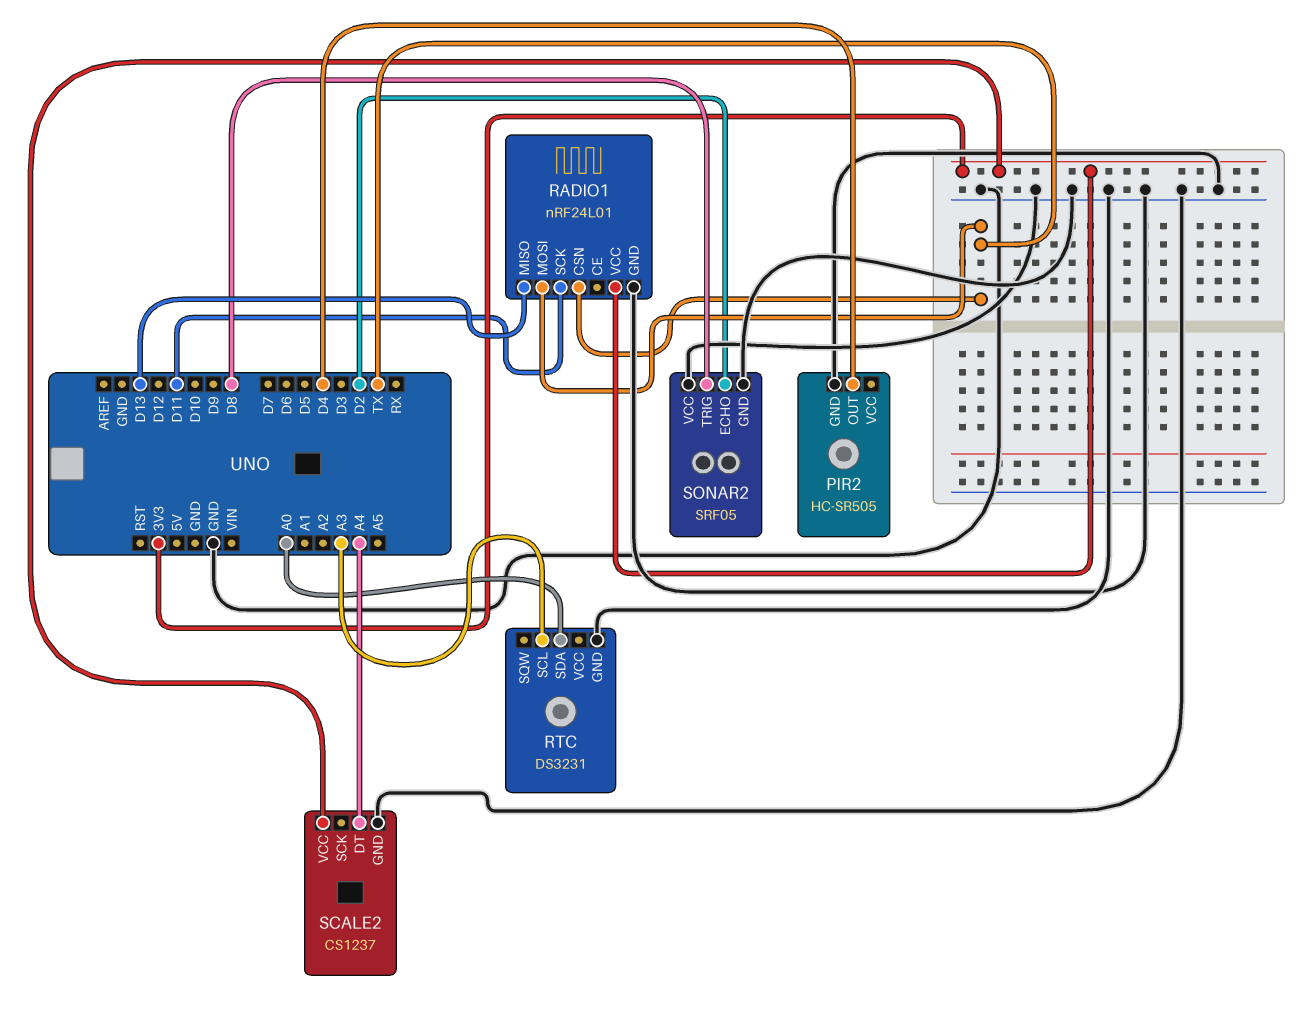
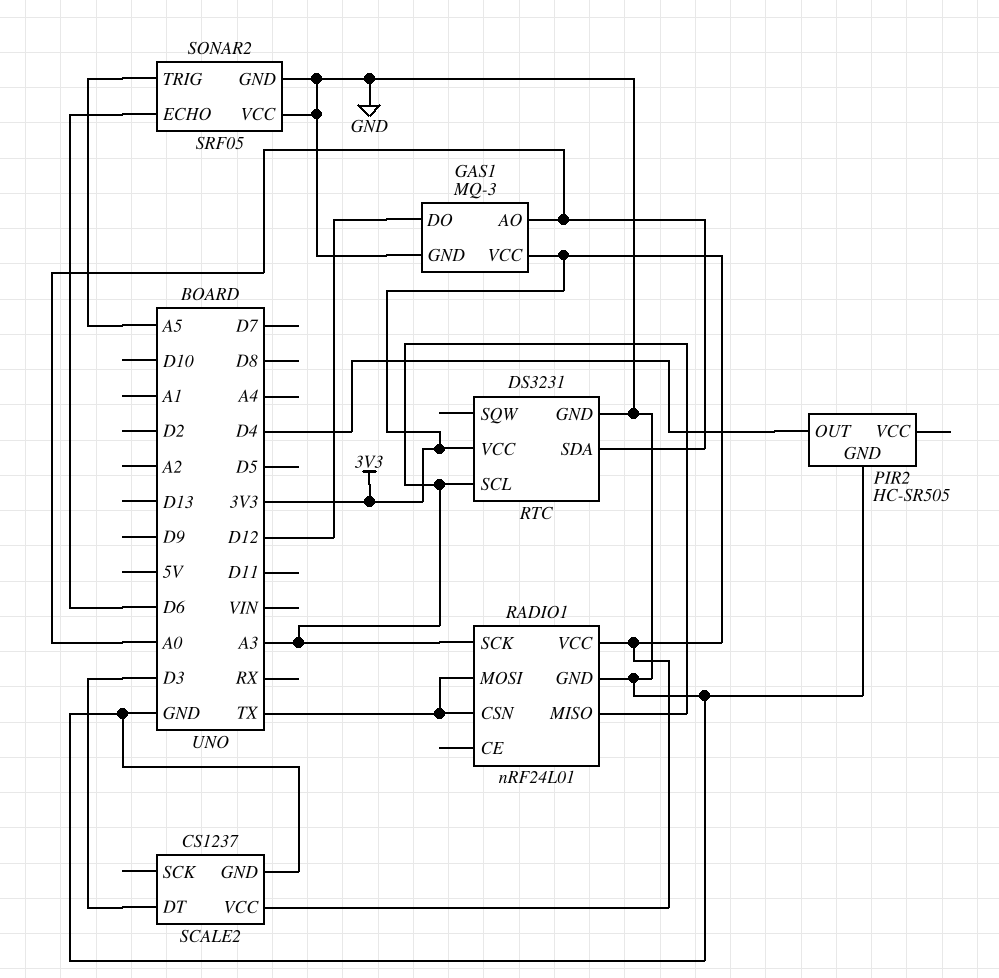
GAS1: none -> MQ-3
GAS1 pin AO: none -> A0
GAS1 pin DO: none -> D12
GAS1 pin GND: none -> GND
GAS1 pin VCC: none -> 3V3
RADIO1 pin MISO: D13 -> A3
RADIO1 pin SCK: D11 -> A3
RTC pin VCC: none -> 3V3
SCALE2 pin DT: A4 -> D3
SONAR2 pin ECHO: D2 -> D6
SONAR2 pin TRIG: D8 -> A5

